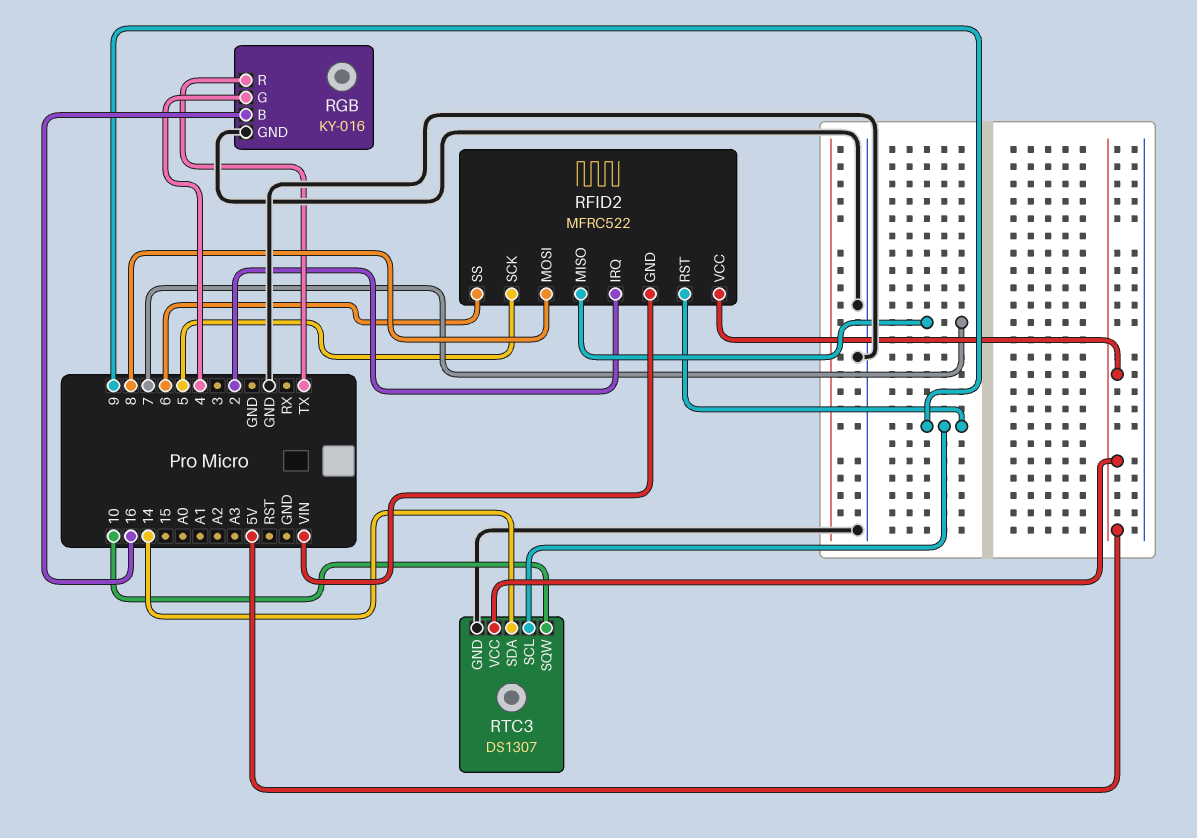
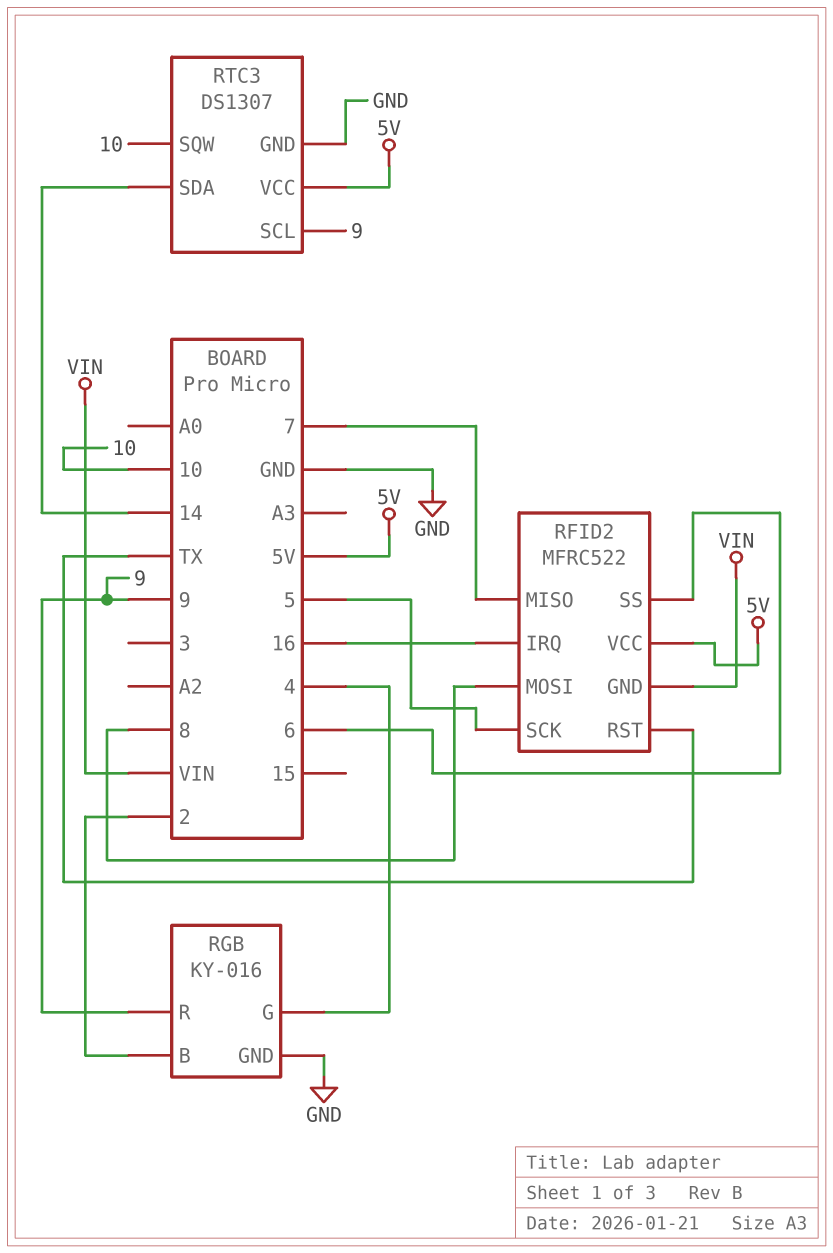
RFID2 pin IRQ: 2 -> 16
RFID2 pin RST: 9 -> TX
RGB pin B: 16 -> 2
RGB pin R: TX -> 9

